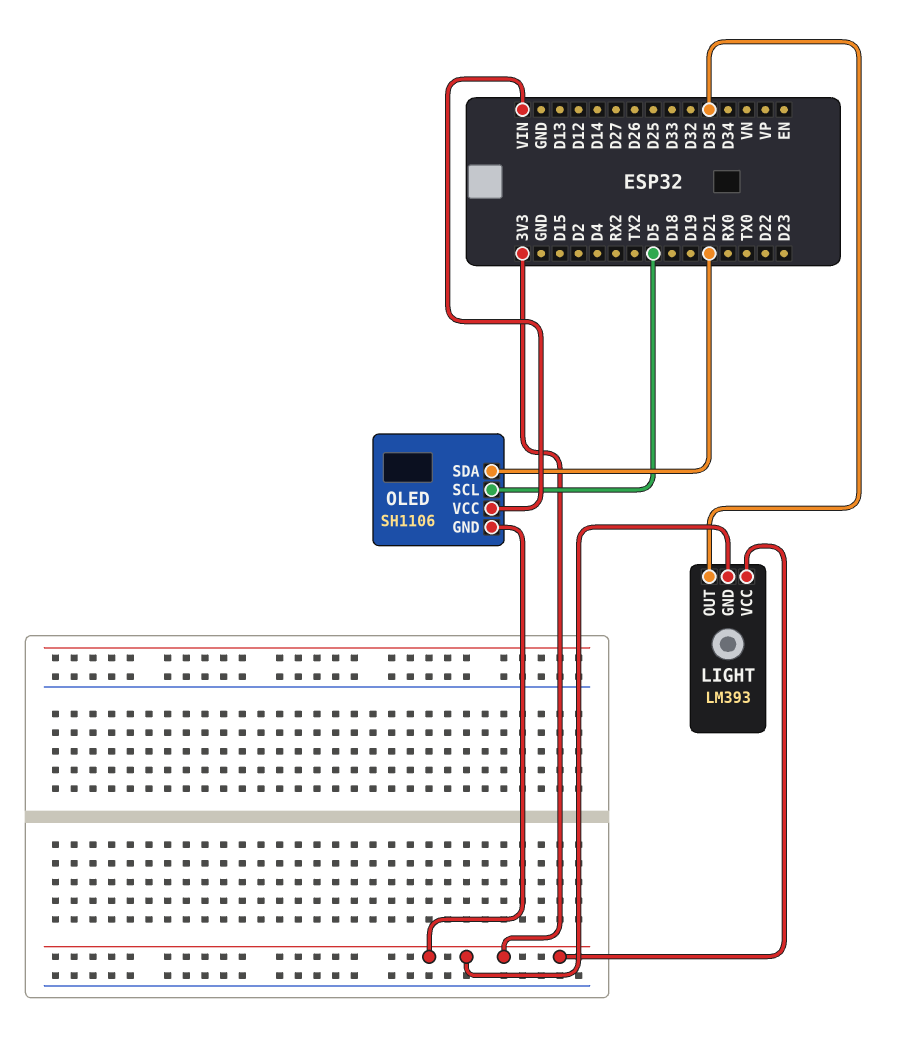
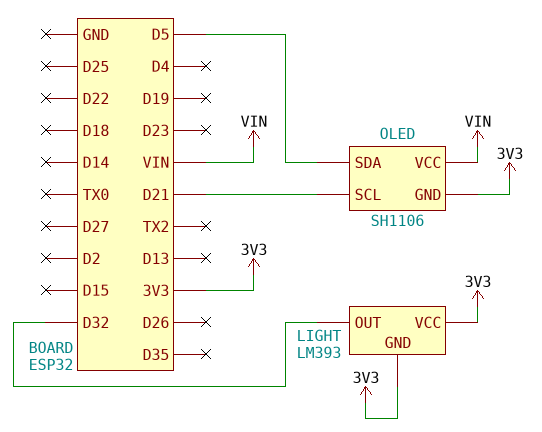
LIGHT pin OUT: D35 -> D32
OLED pin SCL: D5 -> D21
OLED pin SDA: D21 -> D5

